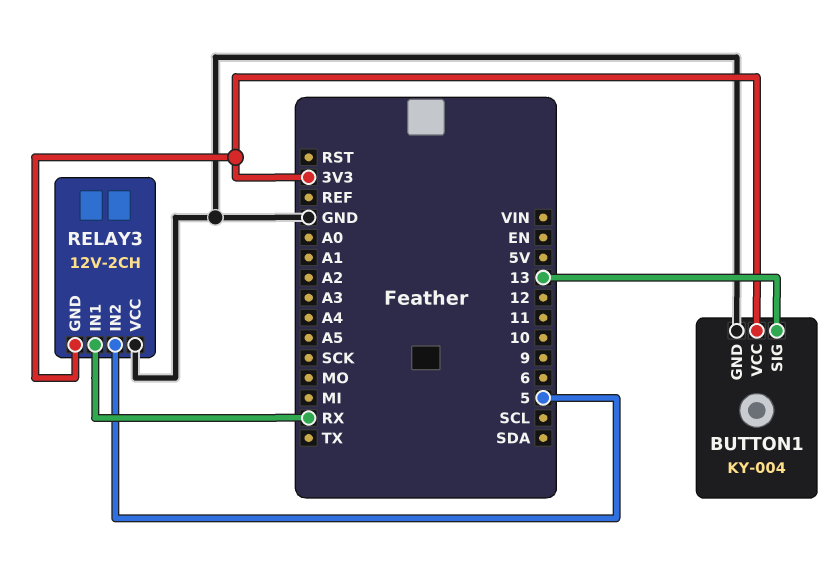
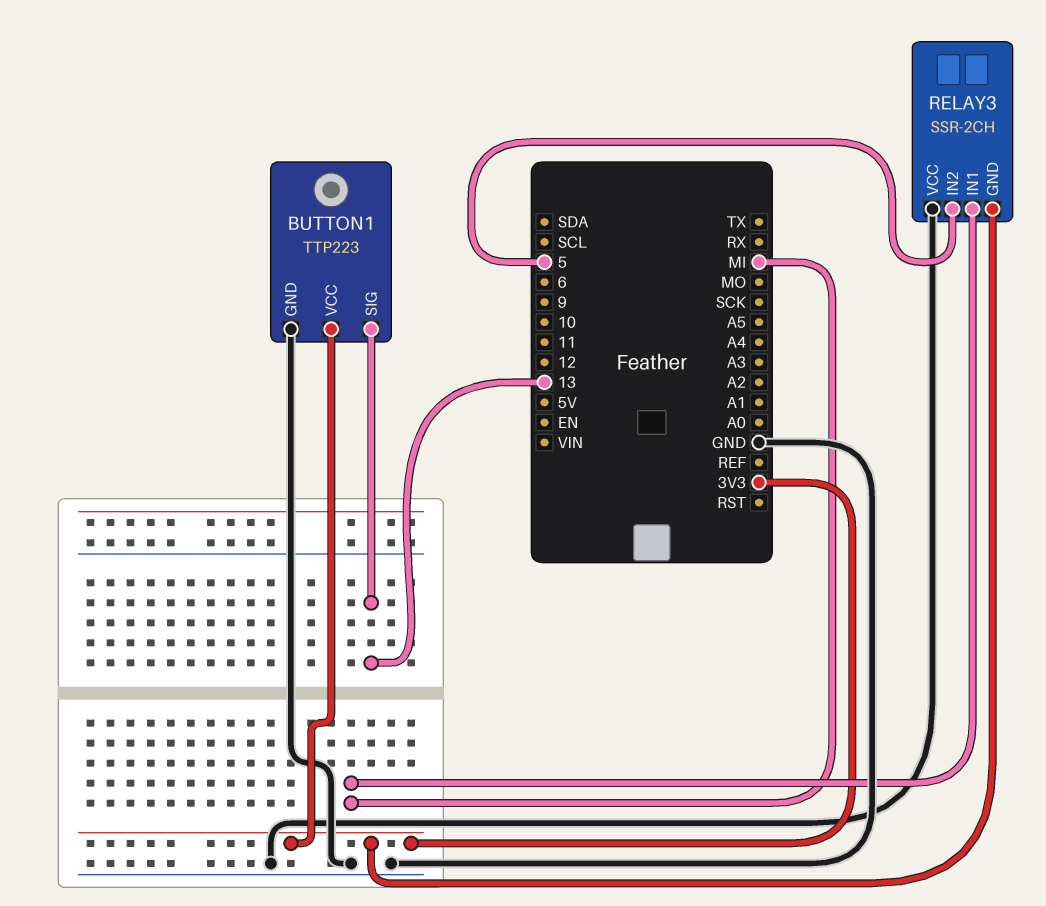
BUTTON1: KY-004 -> TTP223
RELAY3: 12V-2CH -> SSR-2CH
RELAY3 pin IN1: RX -> MI

